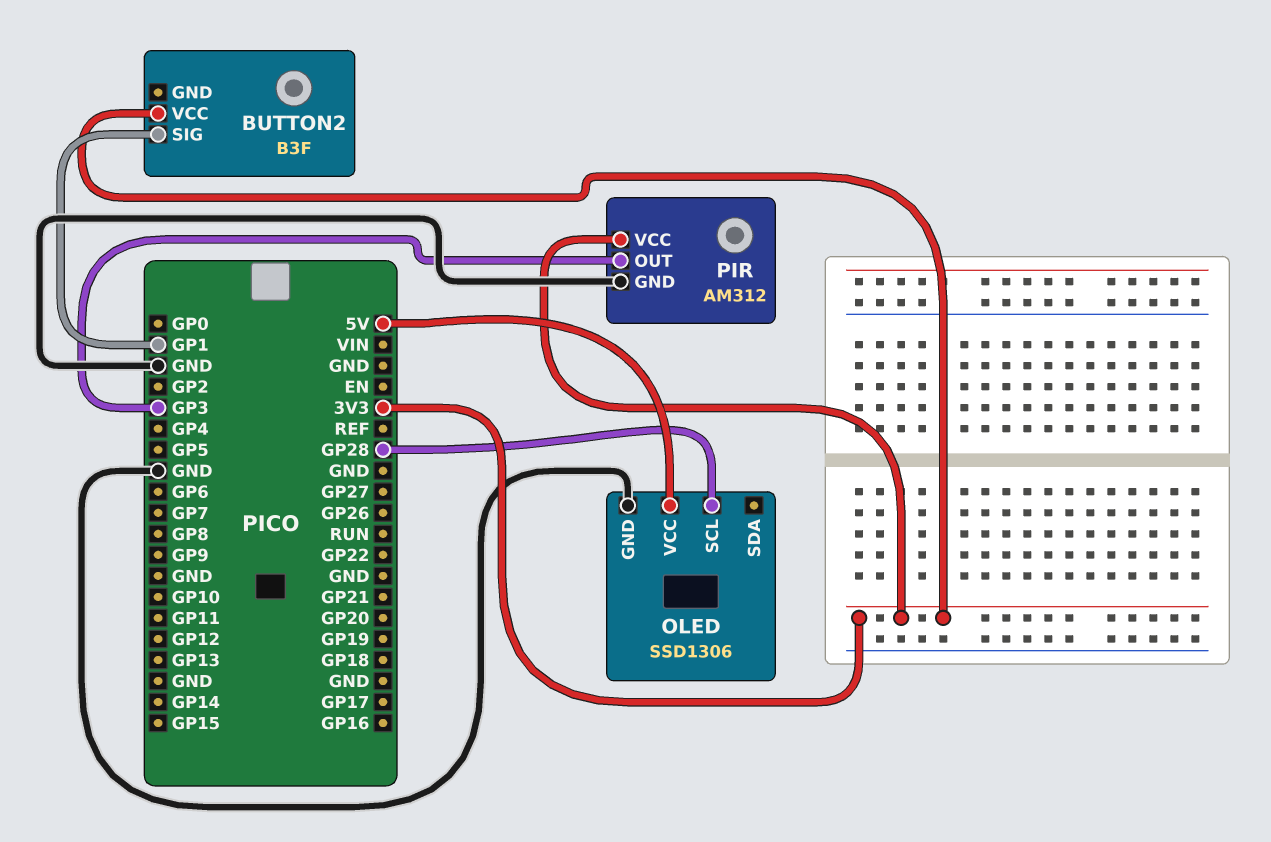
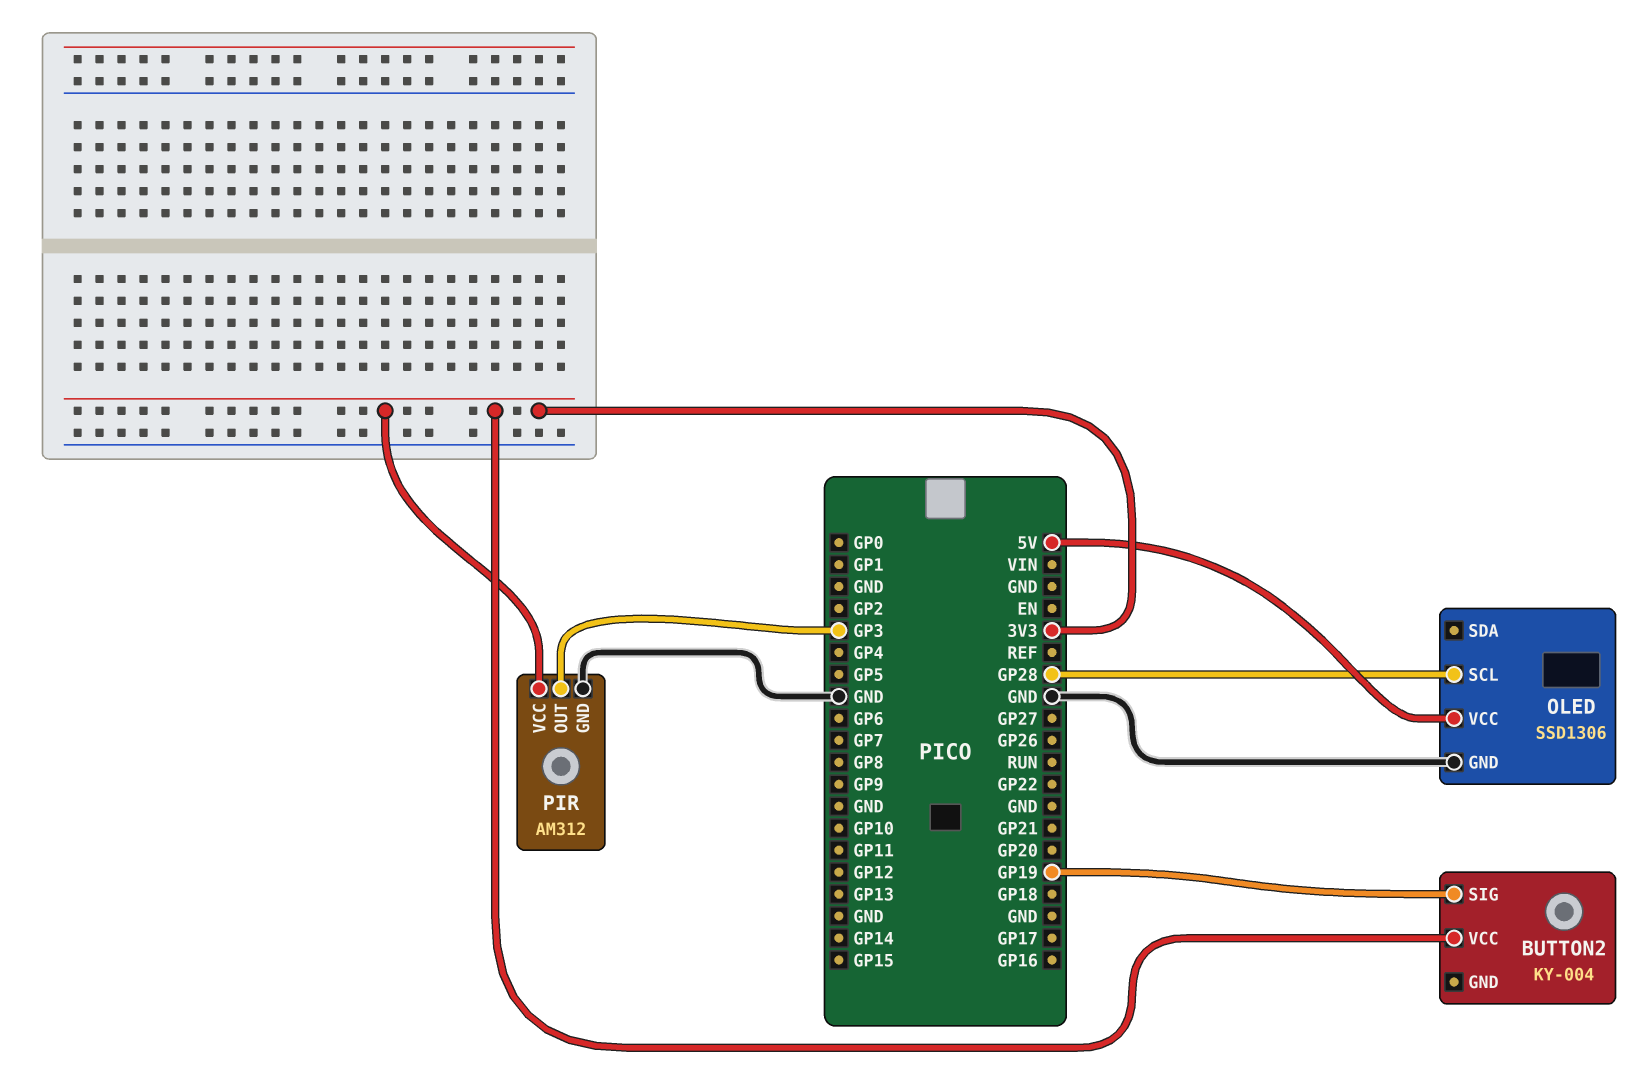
BUTTON2: B3F -> KY-004
BUTTON2 pin SIG: GP1 -> GP19

